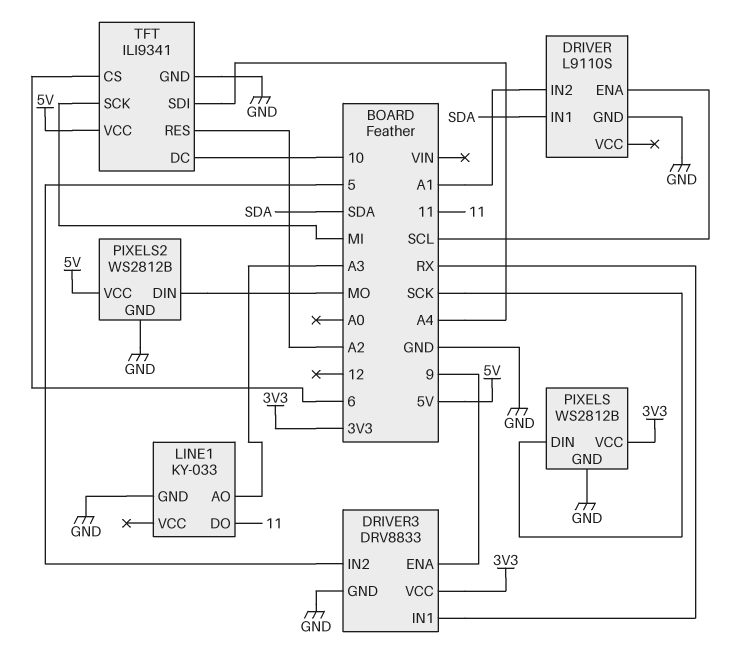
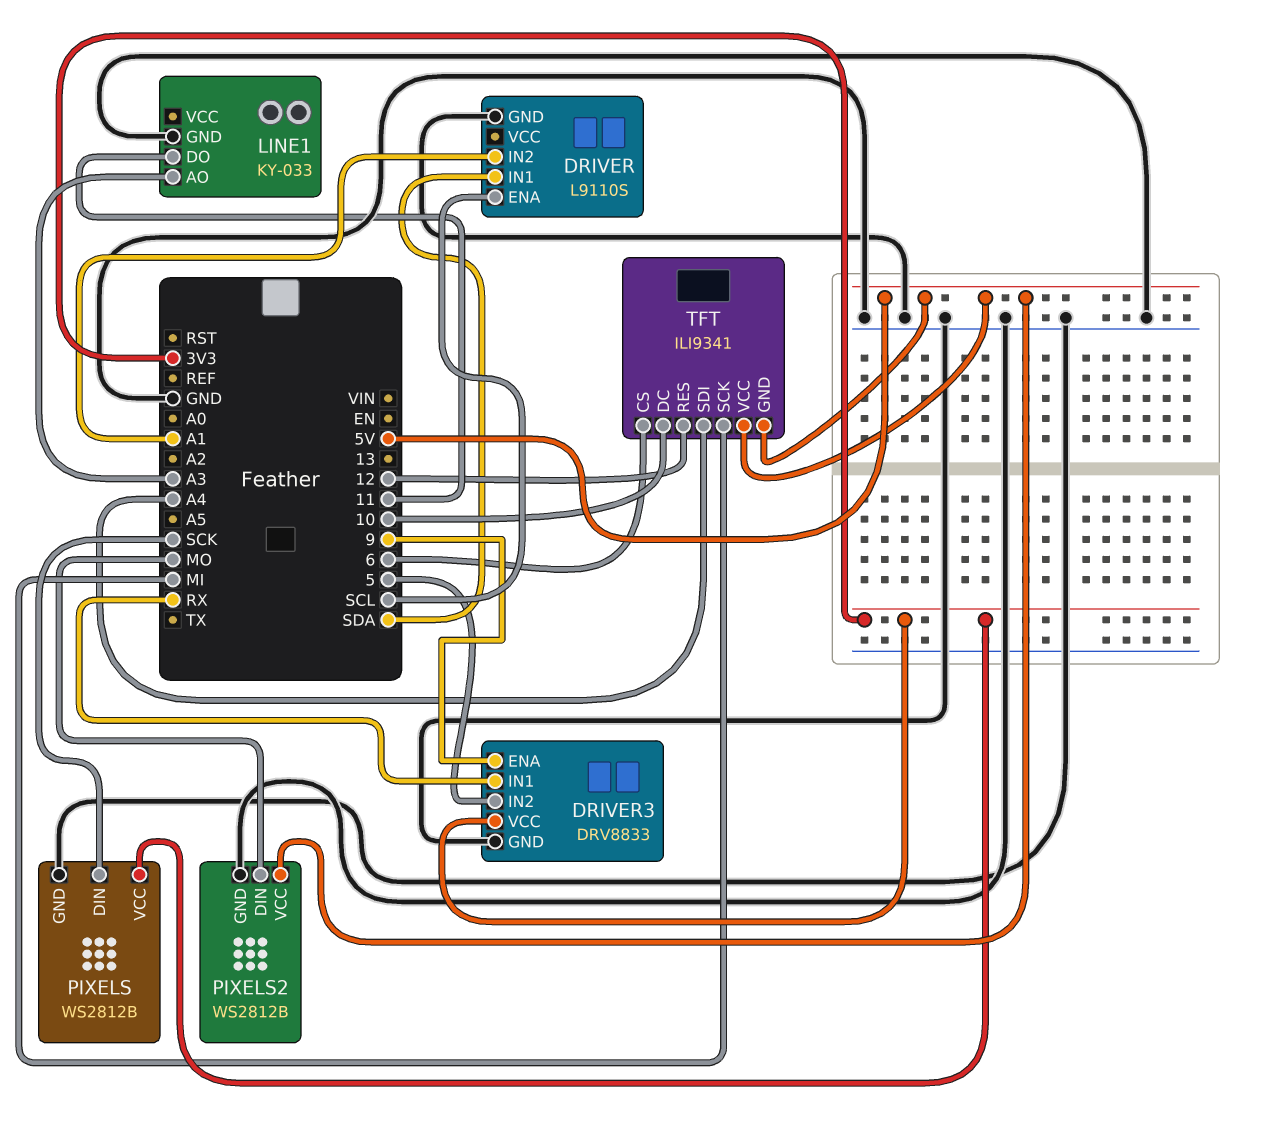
TFT pin GND: GND -> 5V
TFT pin RES: A2 -> 12

